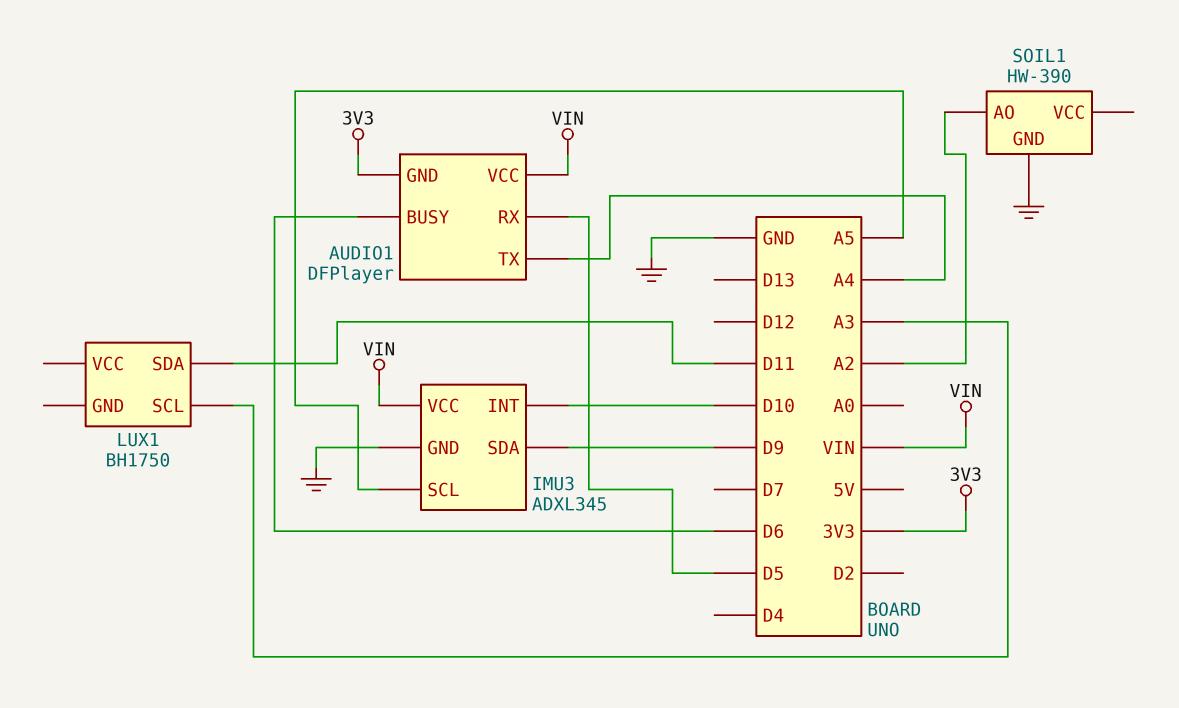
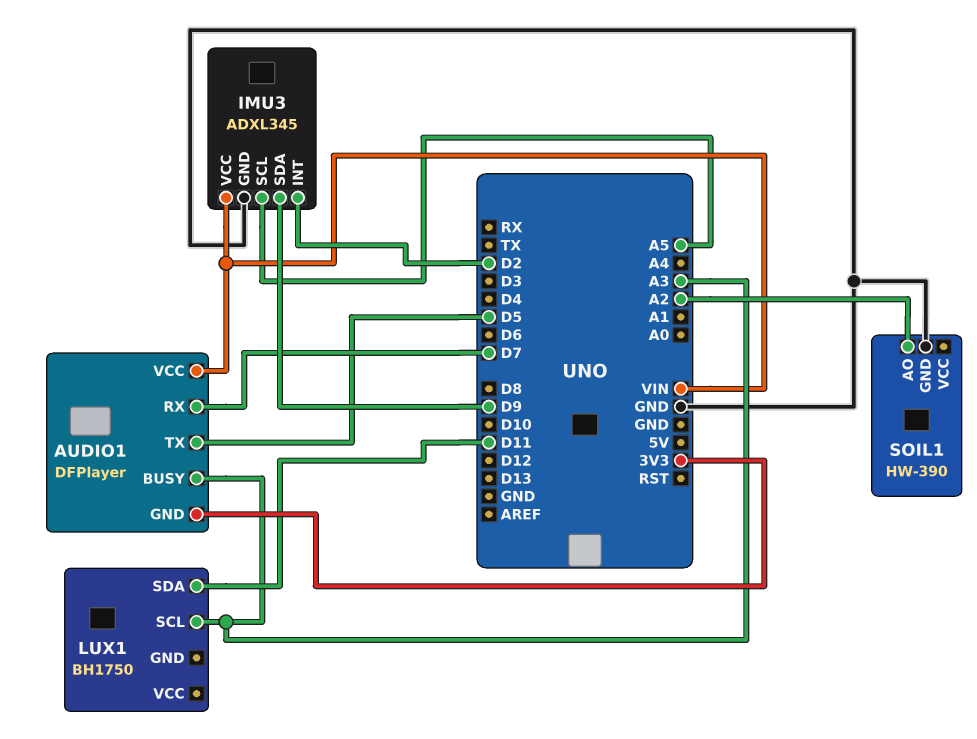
AUDIO1 pin BUSY: D6 -> A3
AUDIO1 pin RX: D5 -> D7
AUDIO1 pin TX: A4 -> D5
IMU3 pin INT: D10 -> D2

